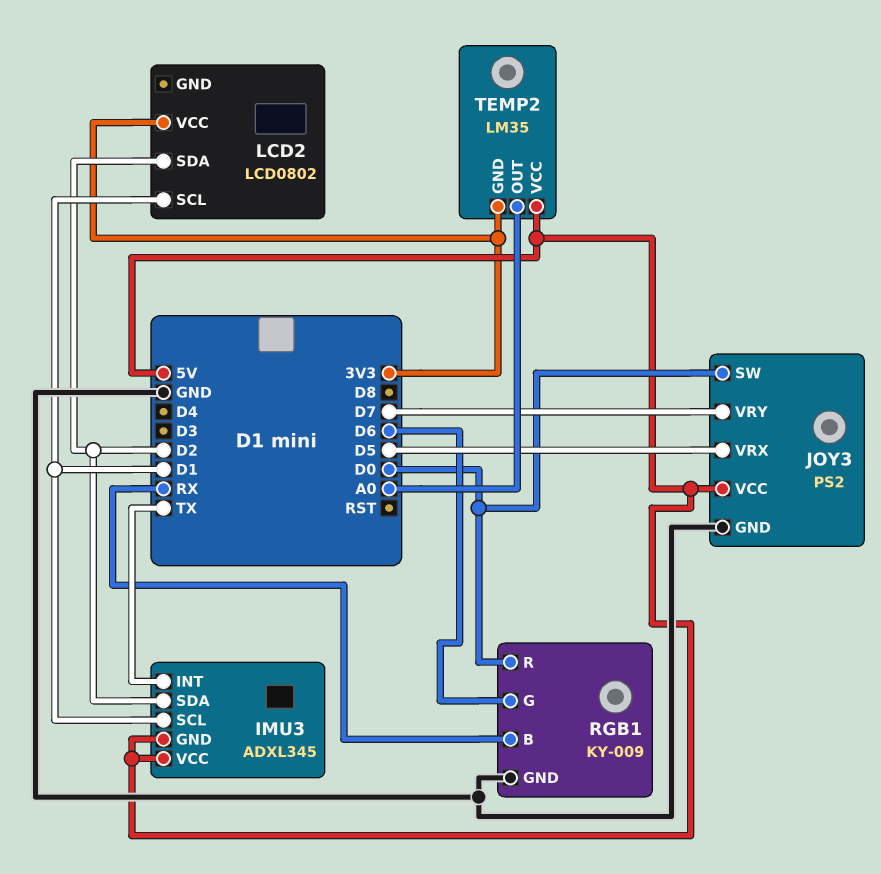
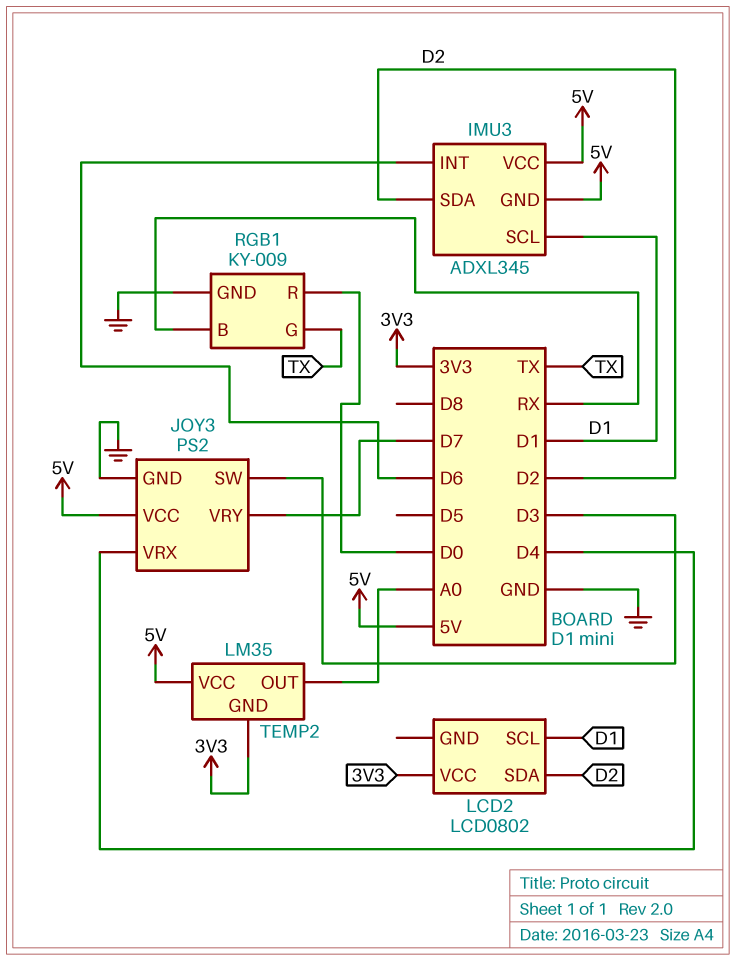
IMU3 pin INT: TX -> D6
JOY3 pin SW: D0 -> D3
JOY3 pin VRX: D5 -> D4
RGB1 pin G: D6 -> TX

